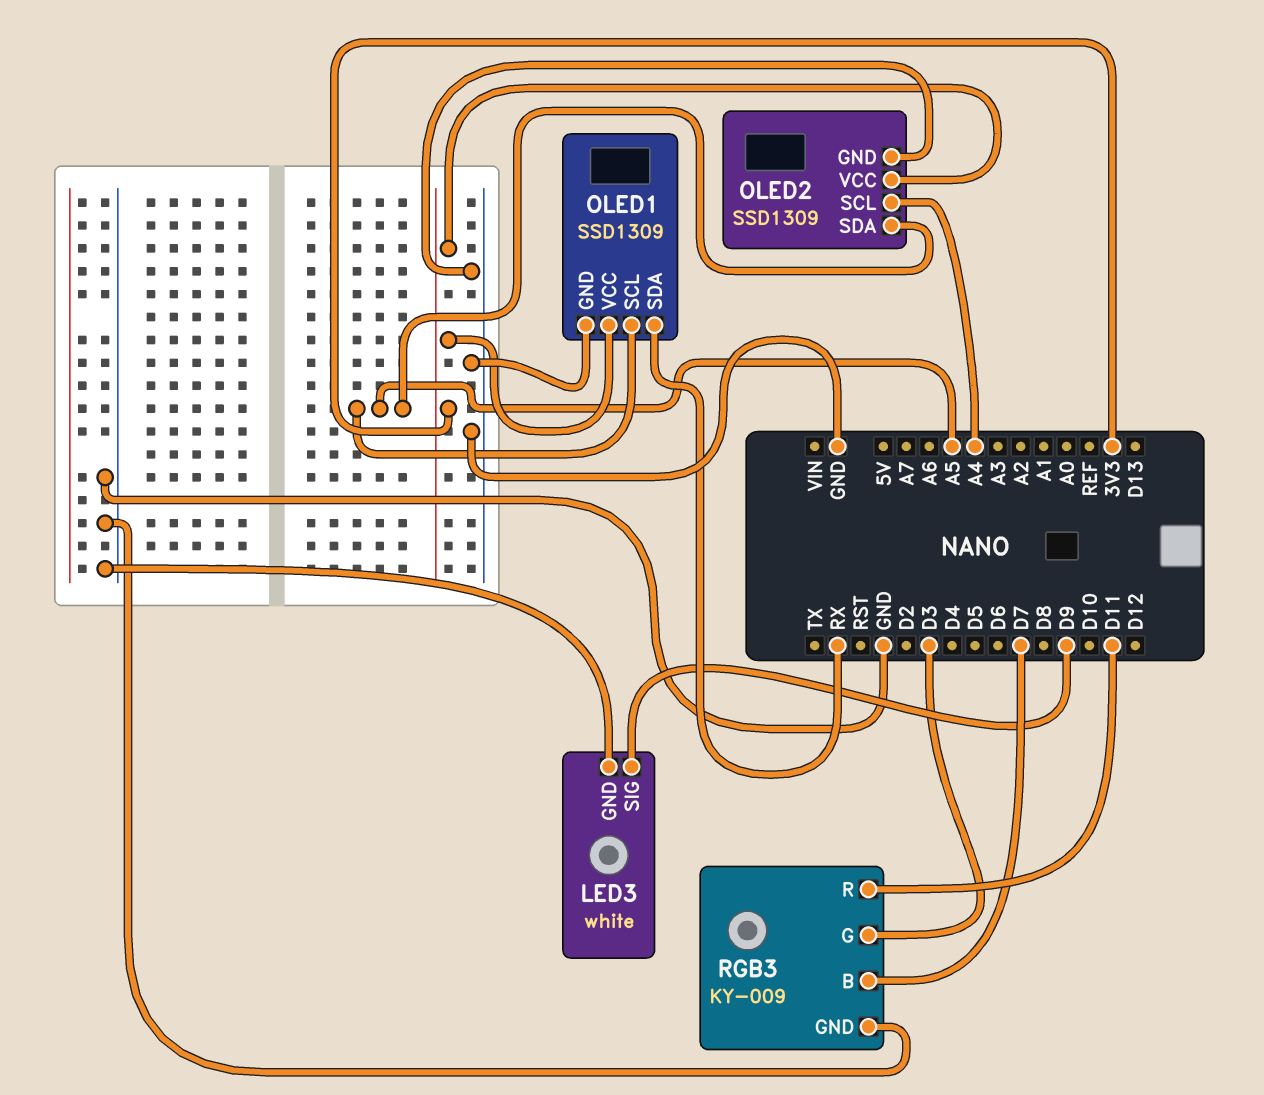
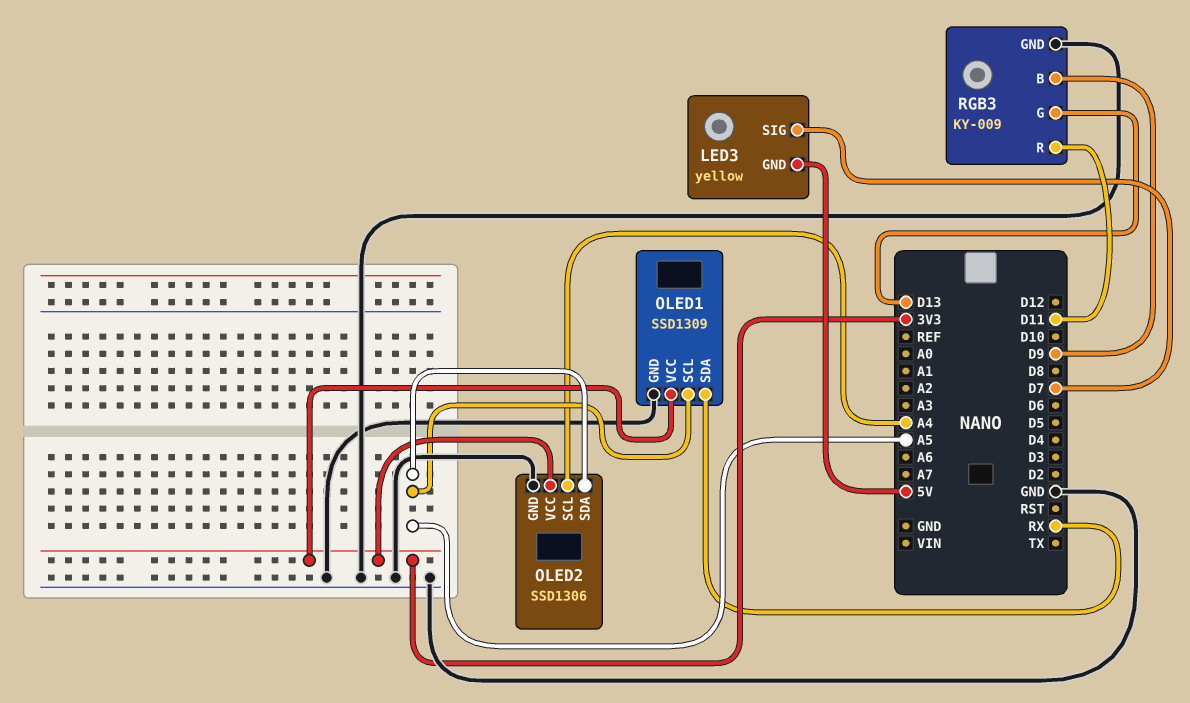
LED3: white -> yellow
LED3 pin GND: GND -> 5V
LED3 pin SIG: D9 -> D7
OLED2: SSD1309 -> SSD1306
RGB3 pin B: D7 -> D9
RGB3 pin G: D3 -> D13

